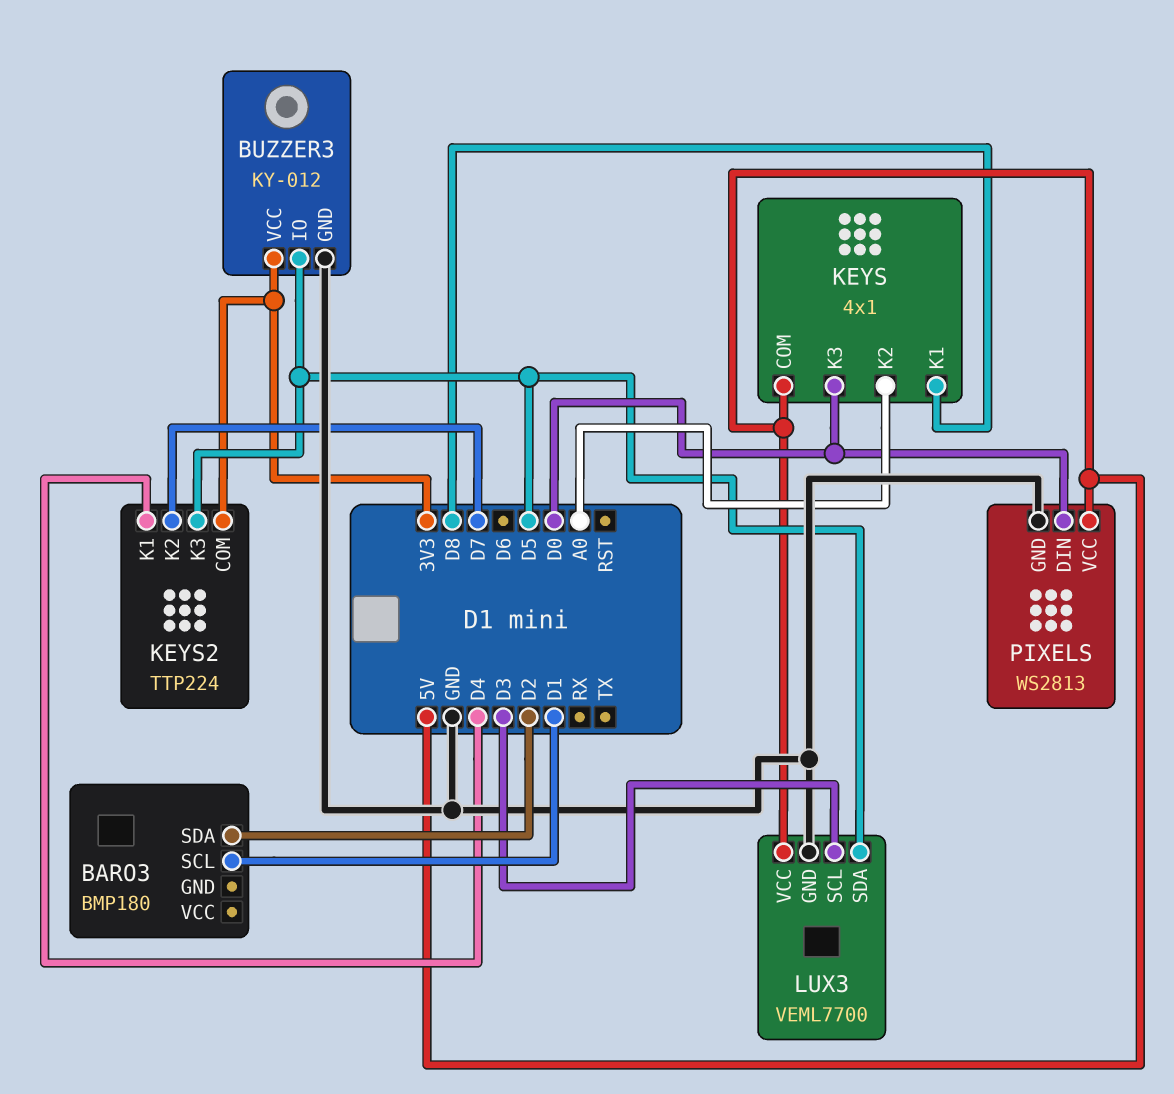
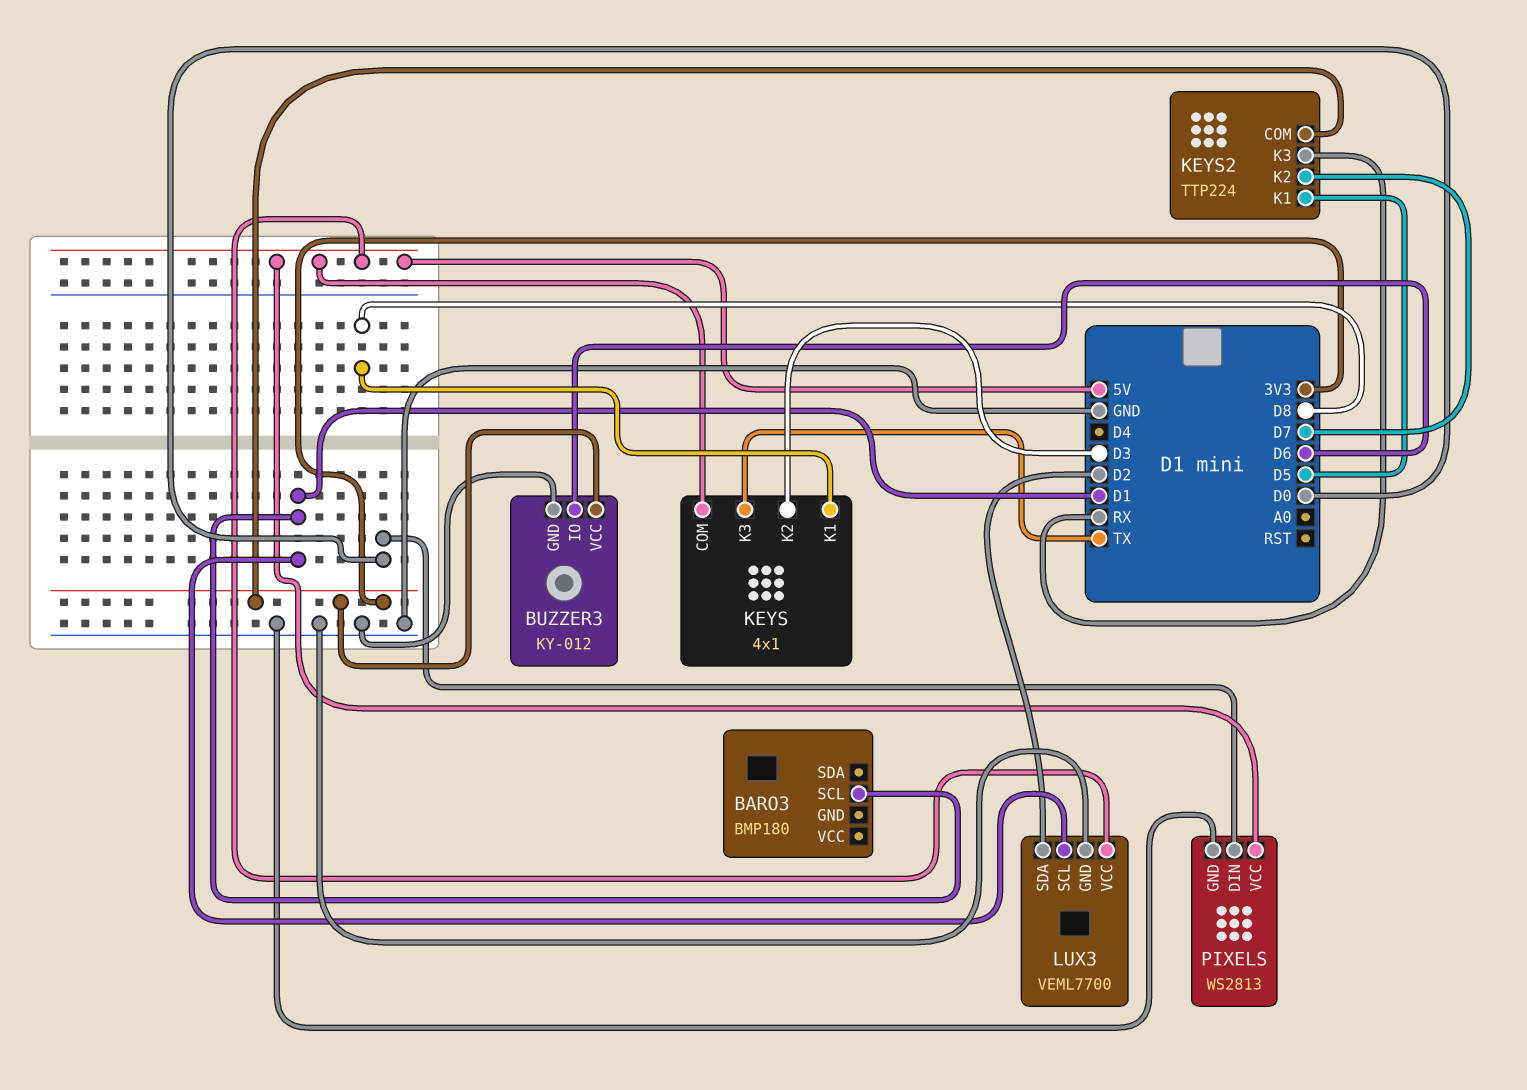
BARO3 pin SDA: D2 -> none
BUZZER3 pin IO: D5 -> D6
KEYS pin K2: A0 -> D3
KEYS pin K3: D0 -> TX
KEYS2 pin K1: D4 -> D5
KEYS2 pin K3: D5 -> RX
LUX3 pin SCL: D3 -> D1
LUX3 pin SDA: D5 -> D2

